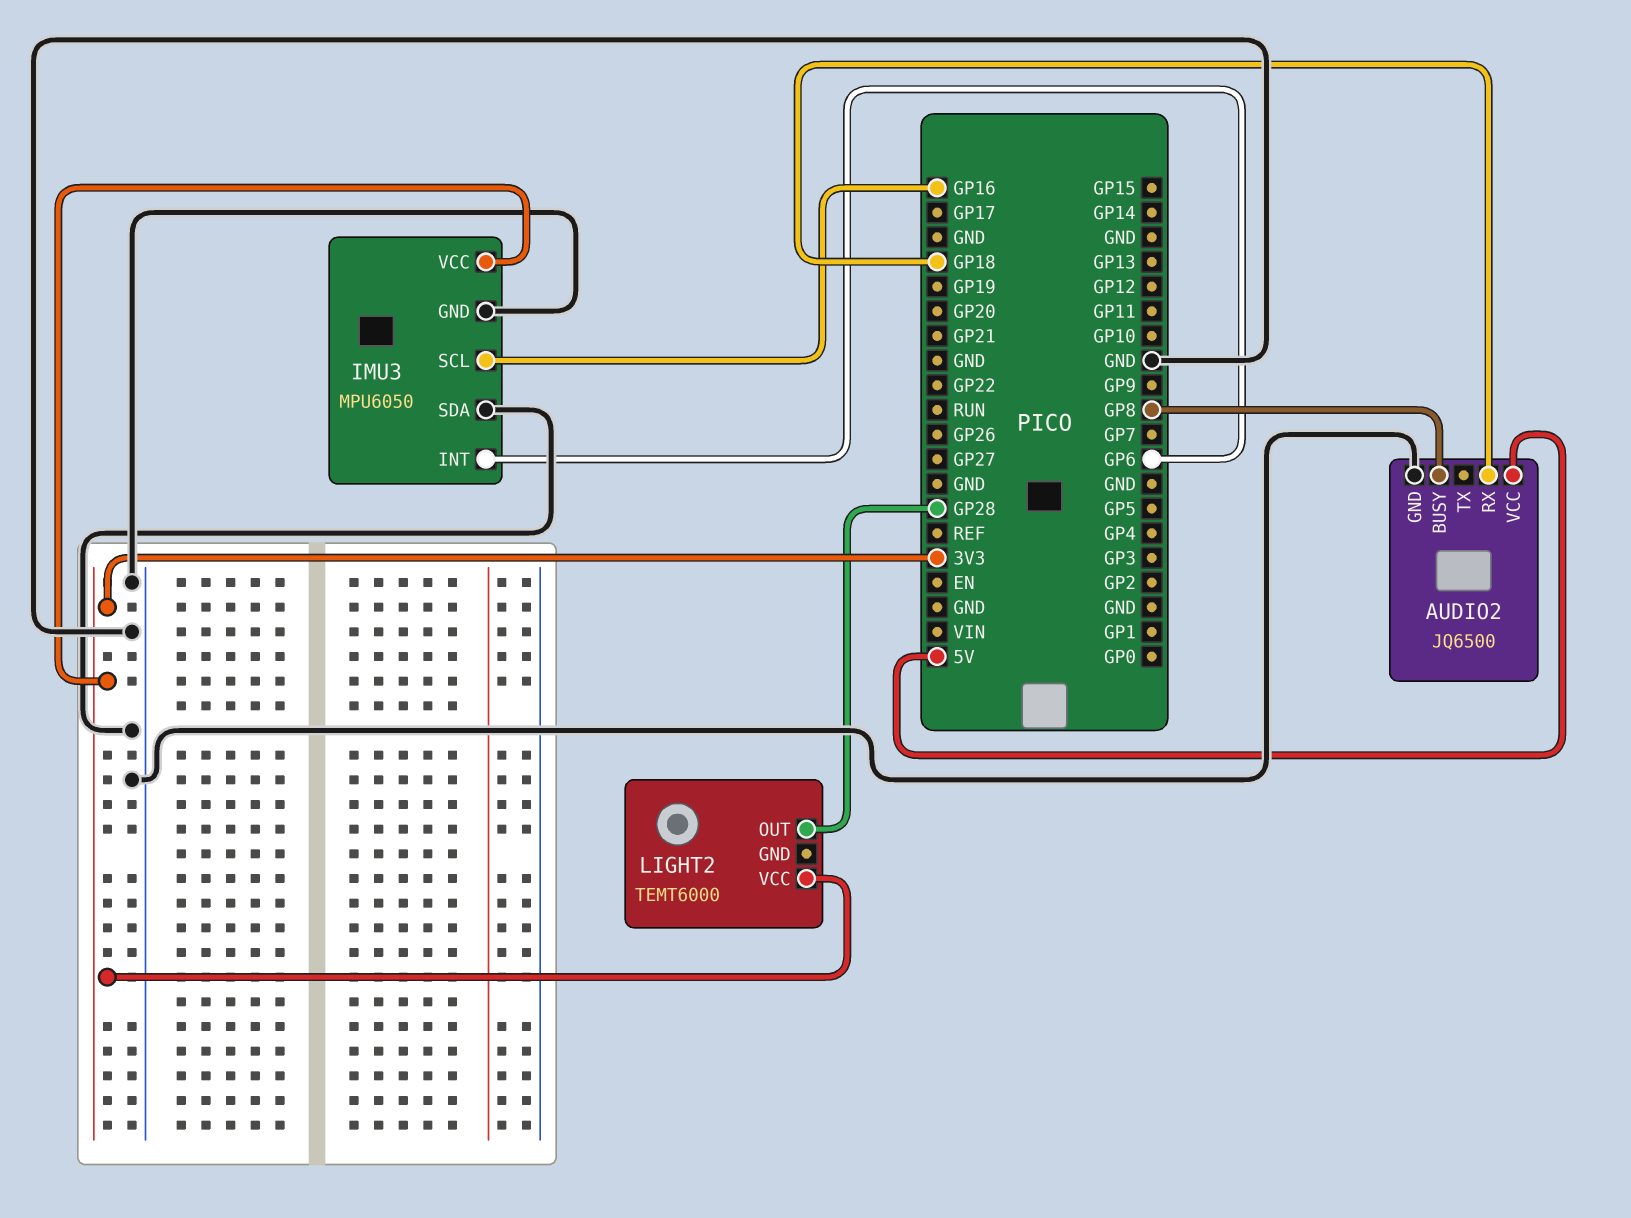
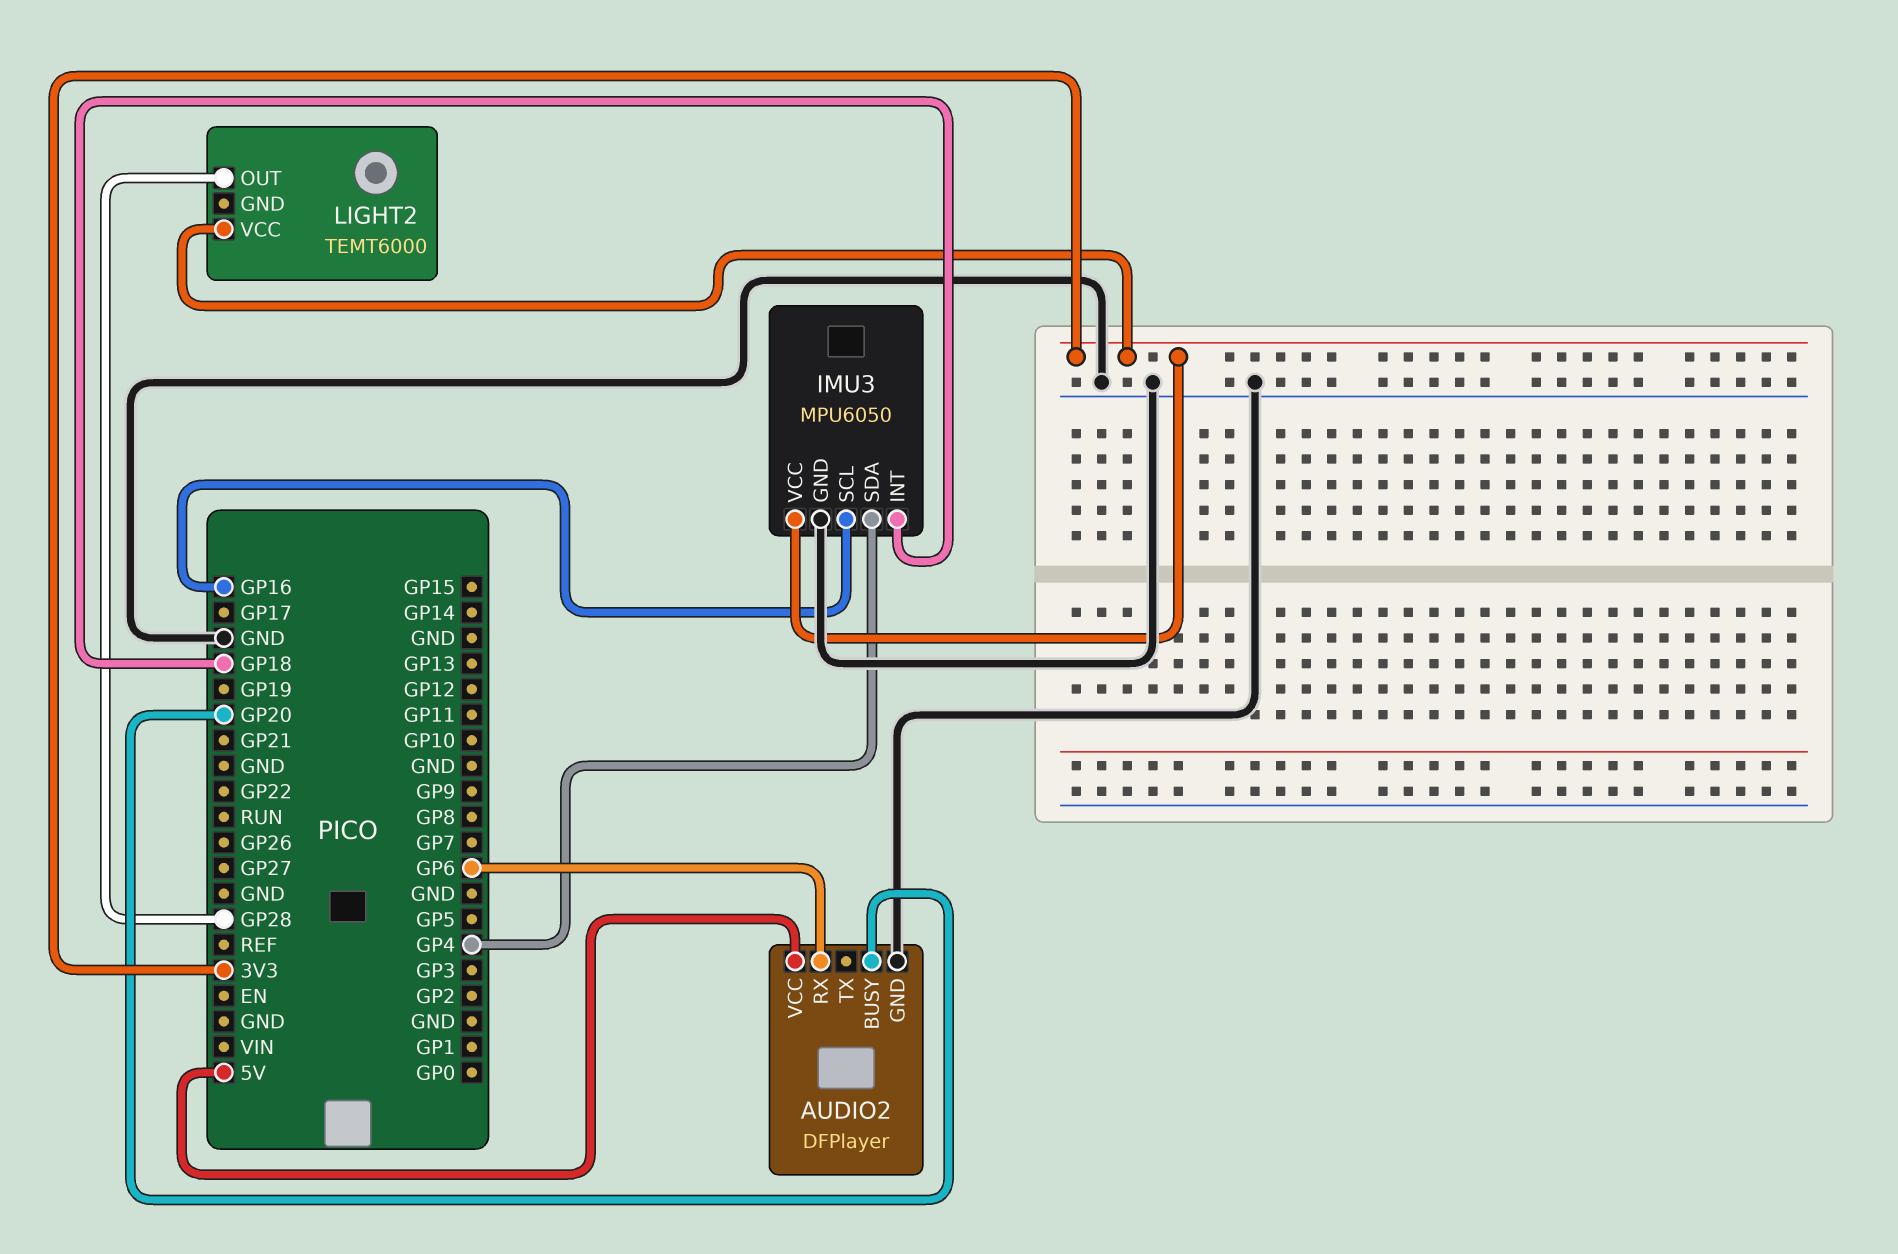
AUDIO2: JQ6500 -> DFPlayer
AUDIO2 pin BUSY: GP8 -> GP20
AUDIO2 pin RX: GP18 -> GP6
IMU3 pin INT: GP6 -> GP18
IMU3 pin SDA: GND -> GP4

